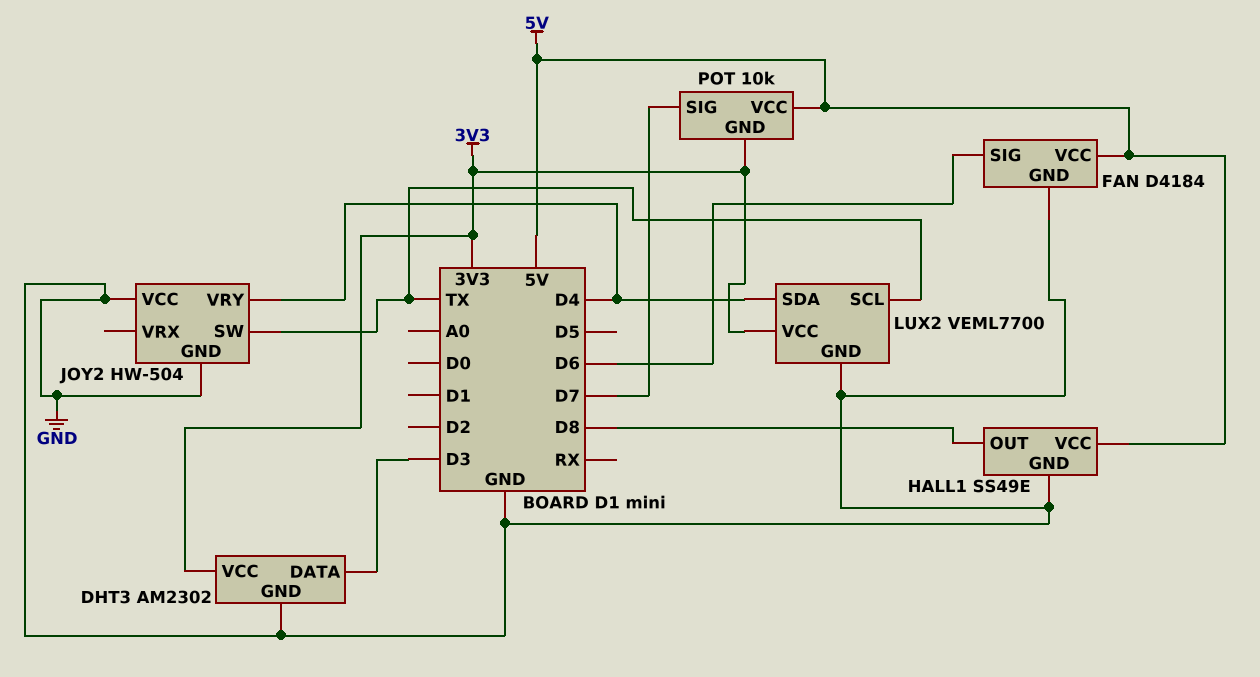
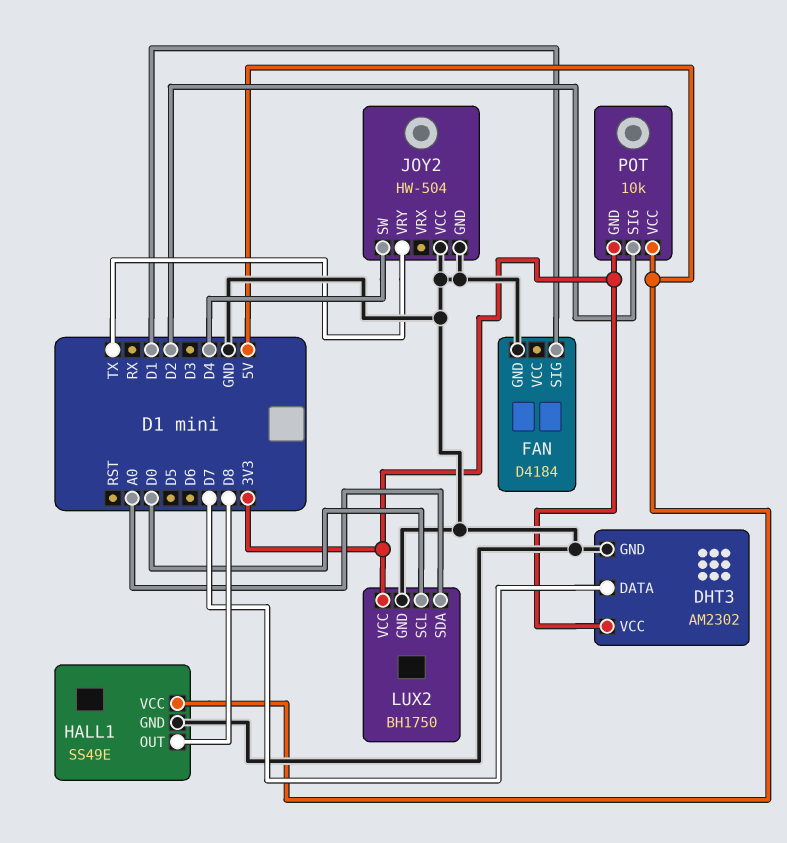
DHT3 pin DATA: D3 -> D7
FAN pin SIG: D6 -> D1
FAN pin VCC: 5V -> none
JOY2 pin SW: TX -> D4
JOY2 pin VRY: D4 -> TX
LUX2: VEML7700 -> BH1750
LUX2 pin SCL: TX -> D0
LUX2 pin SDA: D4 -> A0
POT pin SIG: D7 -> D2

